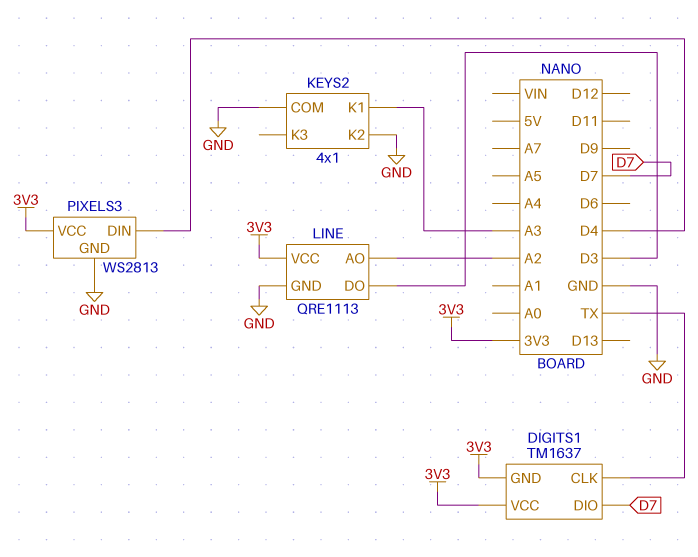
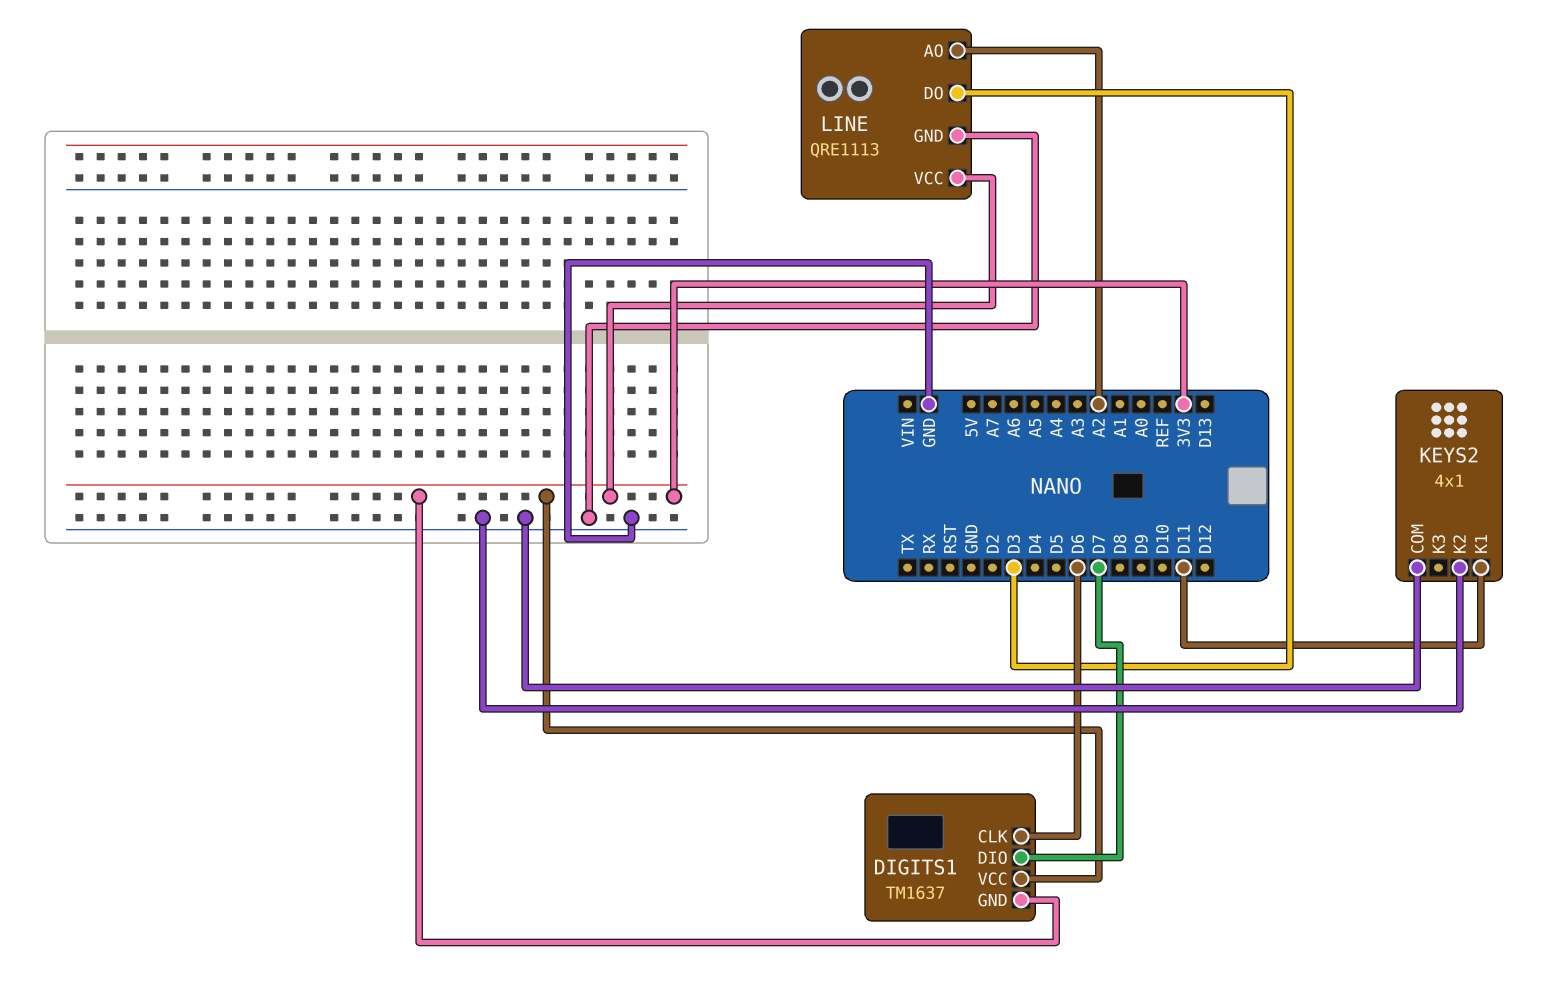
DIGITS1 pin CLK: TX -> D6
KEYS2 pin K1: A3 -> D11
PIXELS3: WS2813 -> none
PIXELS3 pin DIN: D4 -> none
PIXELS3 pin GND: GND -> none
PIXELS3 pin VCC: 3V3 -> none

